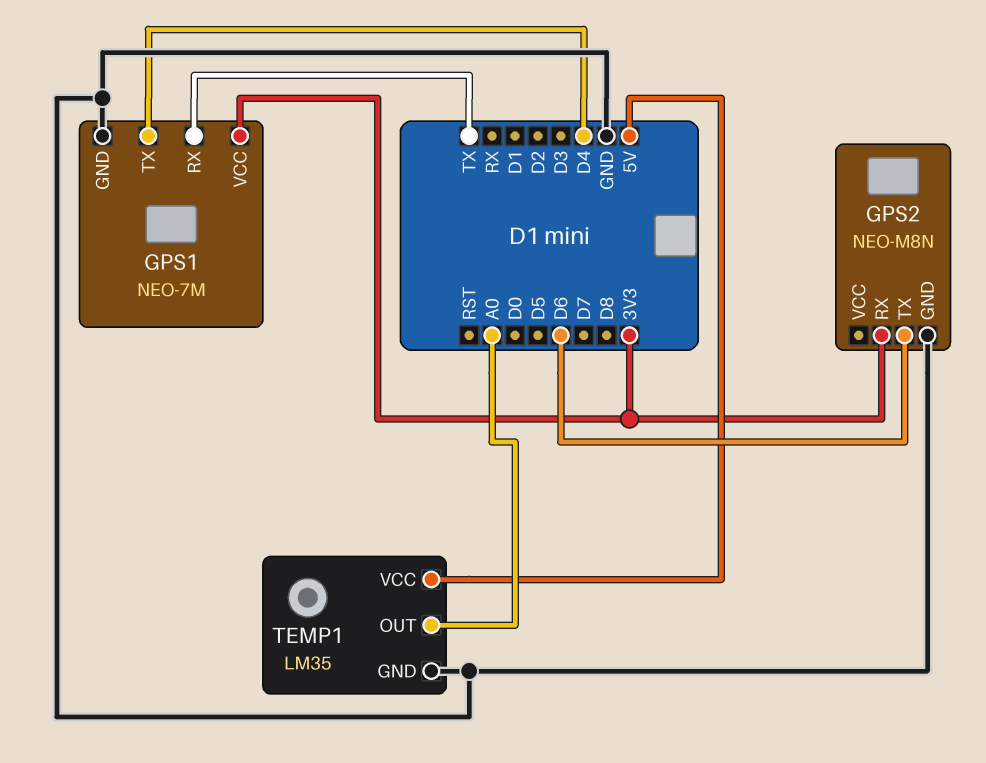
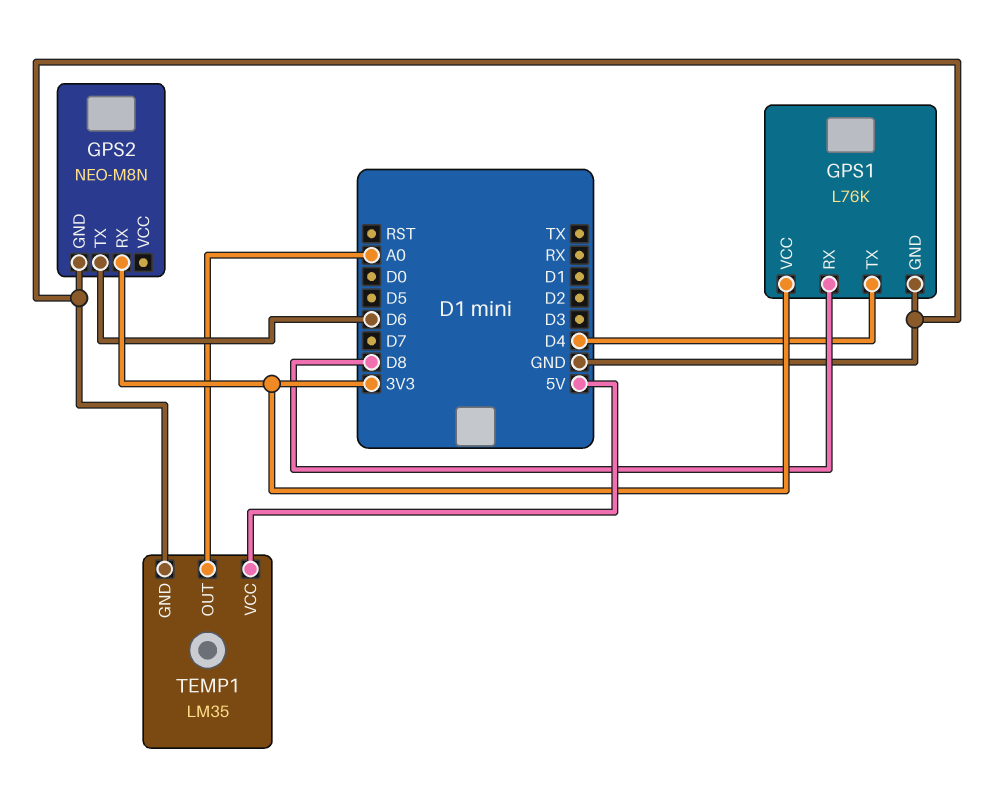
GPS1: NEO-7M -> L76K
GPS1 pin RX: TX -> D8

